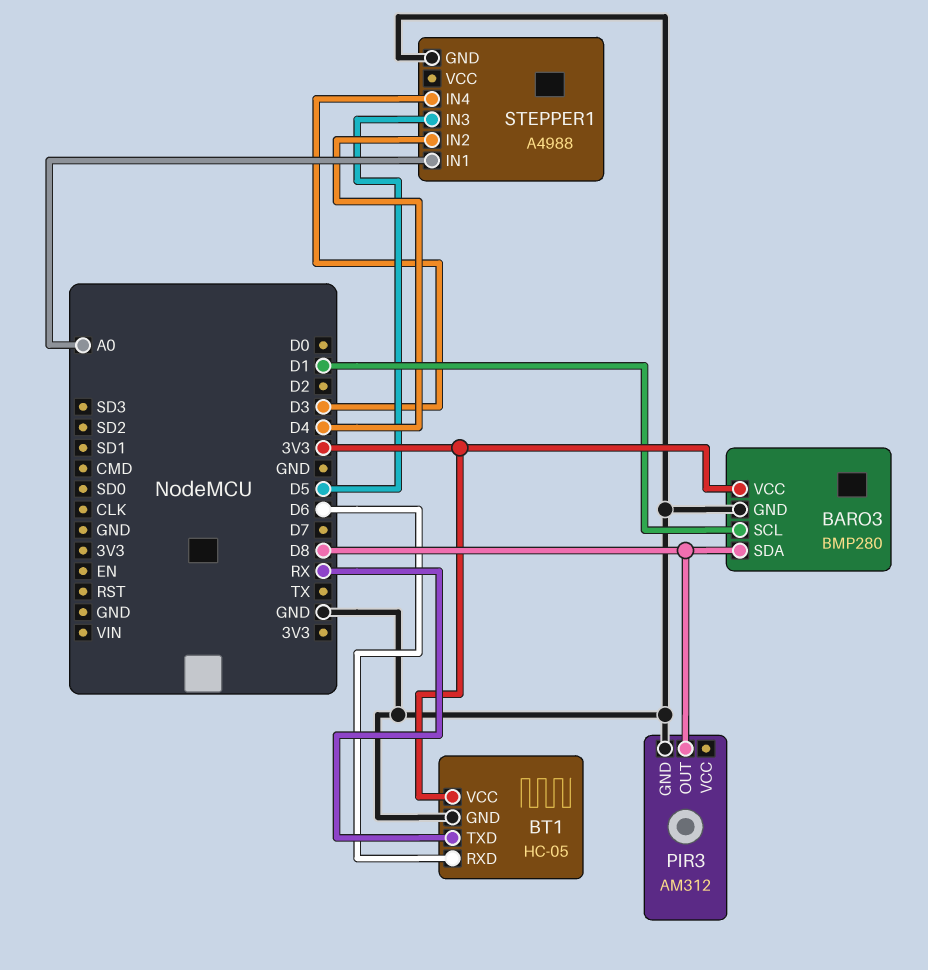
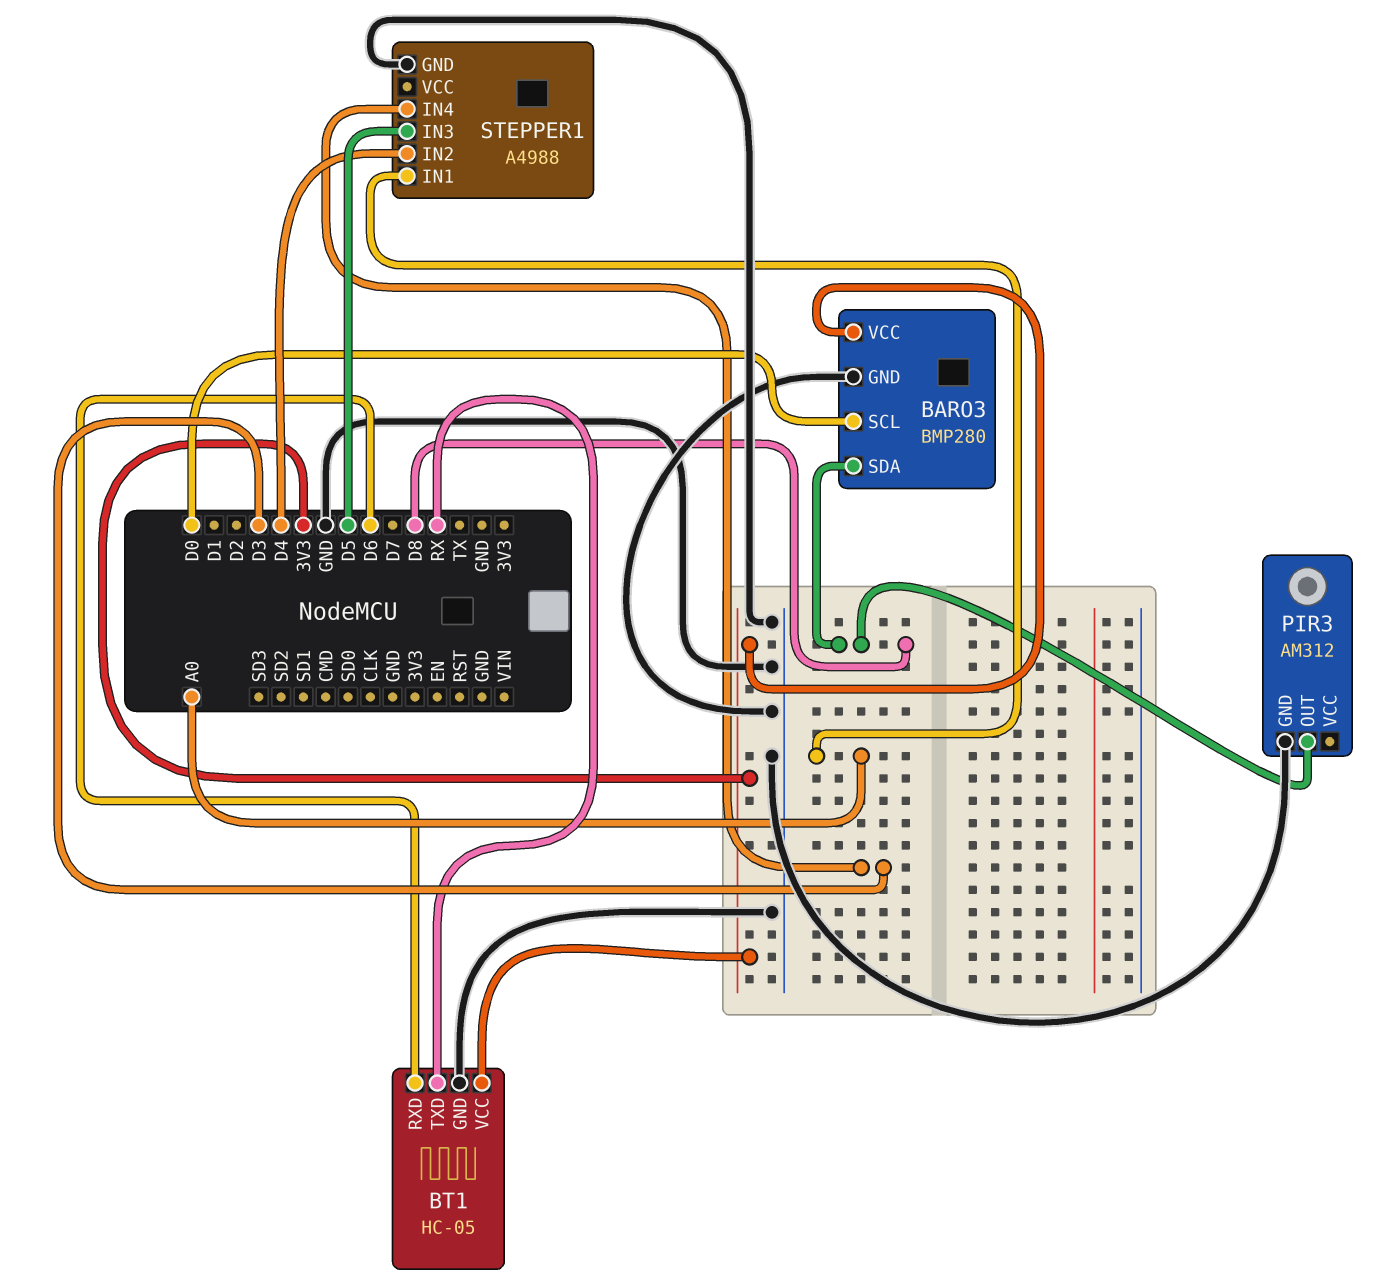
BARO3 pin SCL: D1 -> D0

